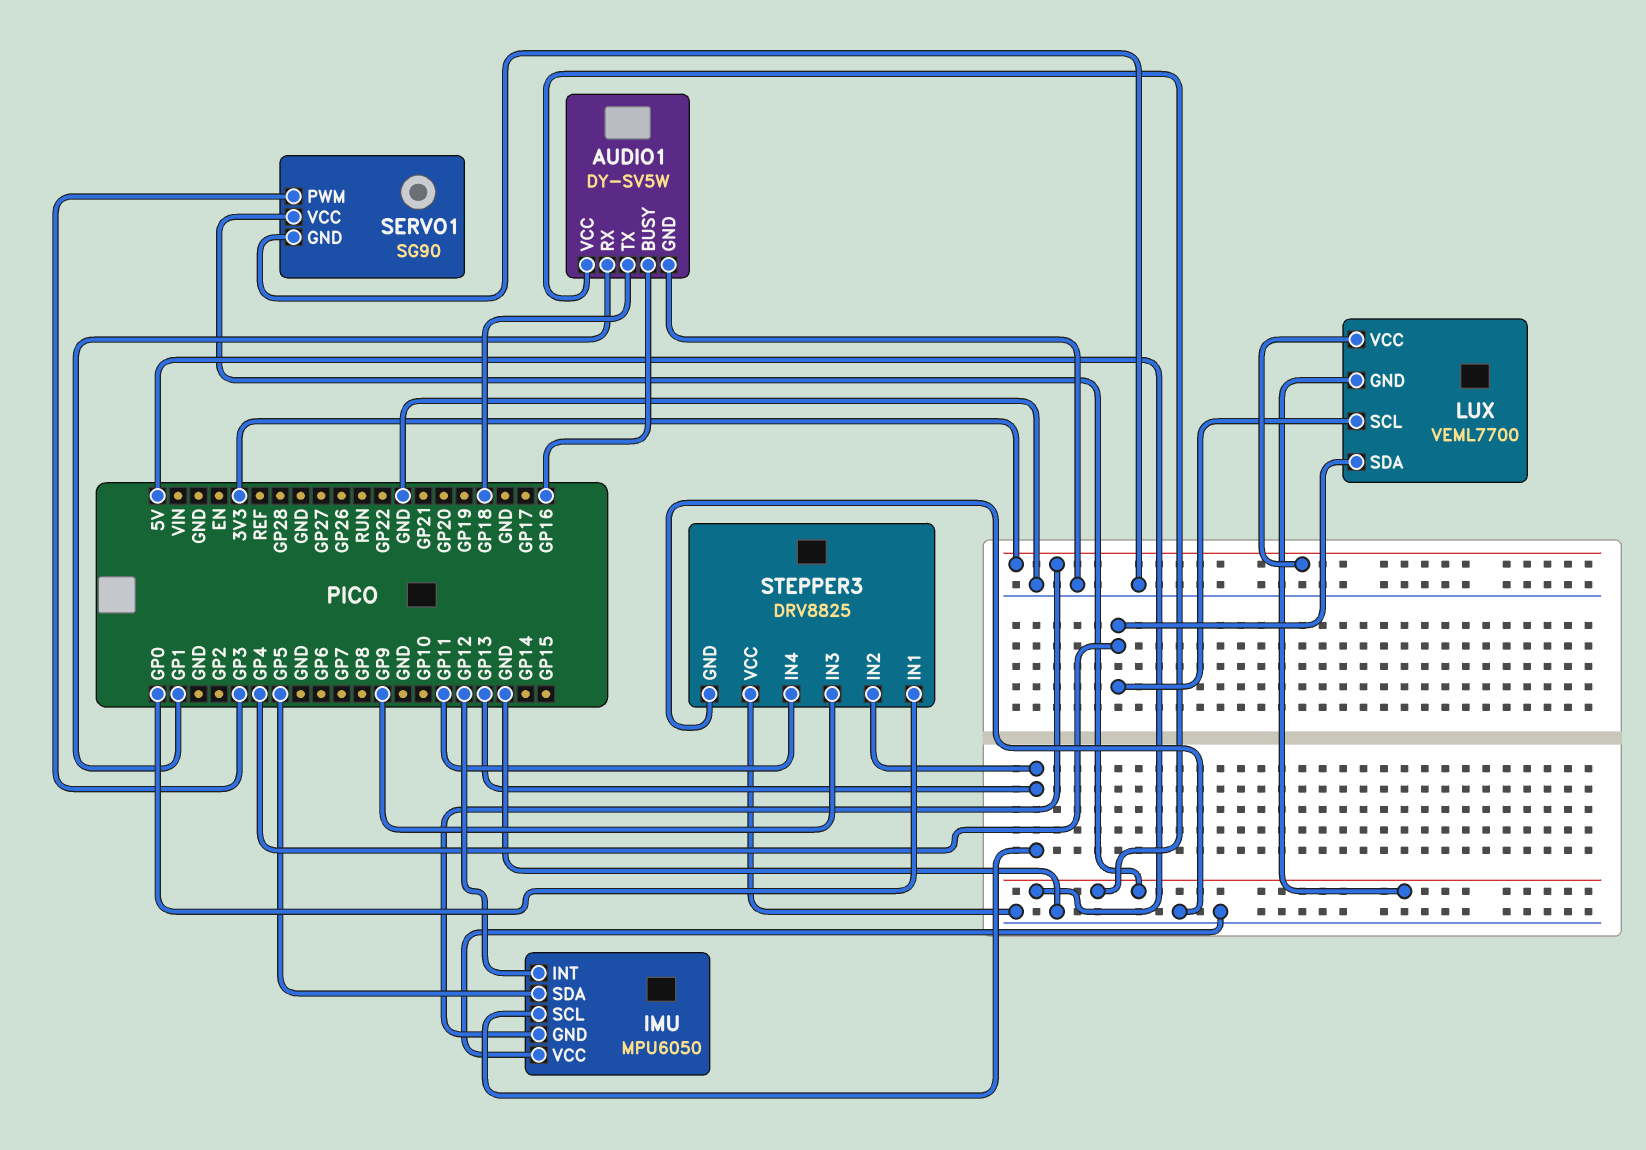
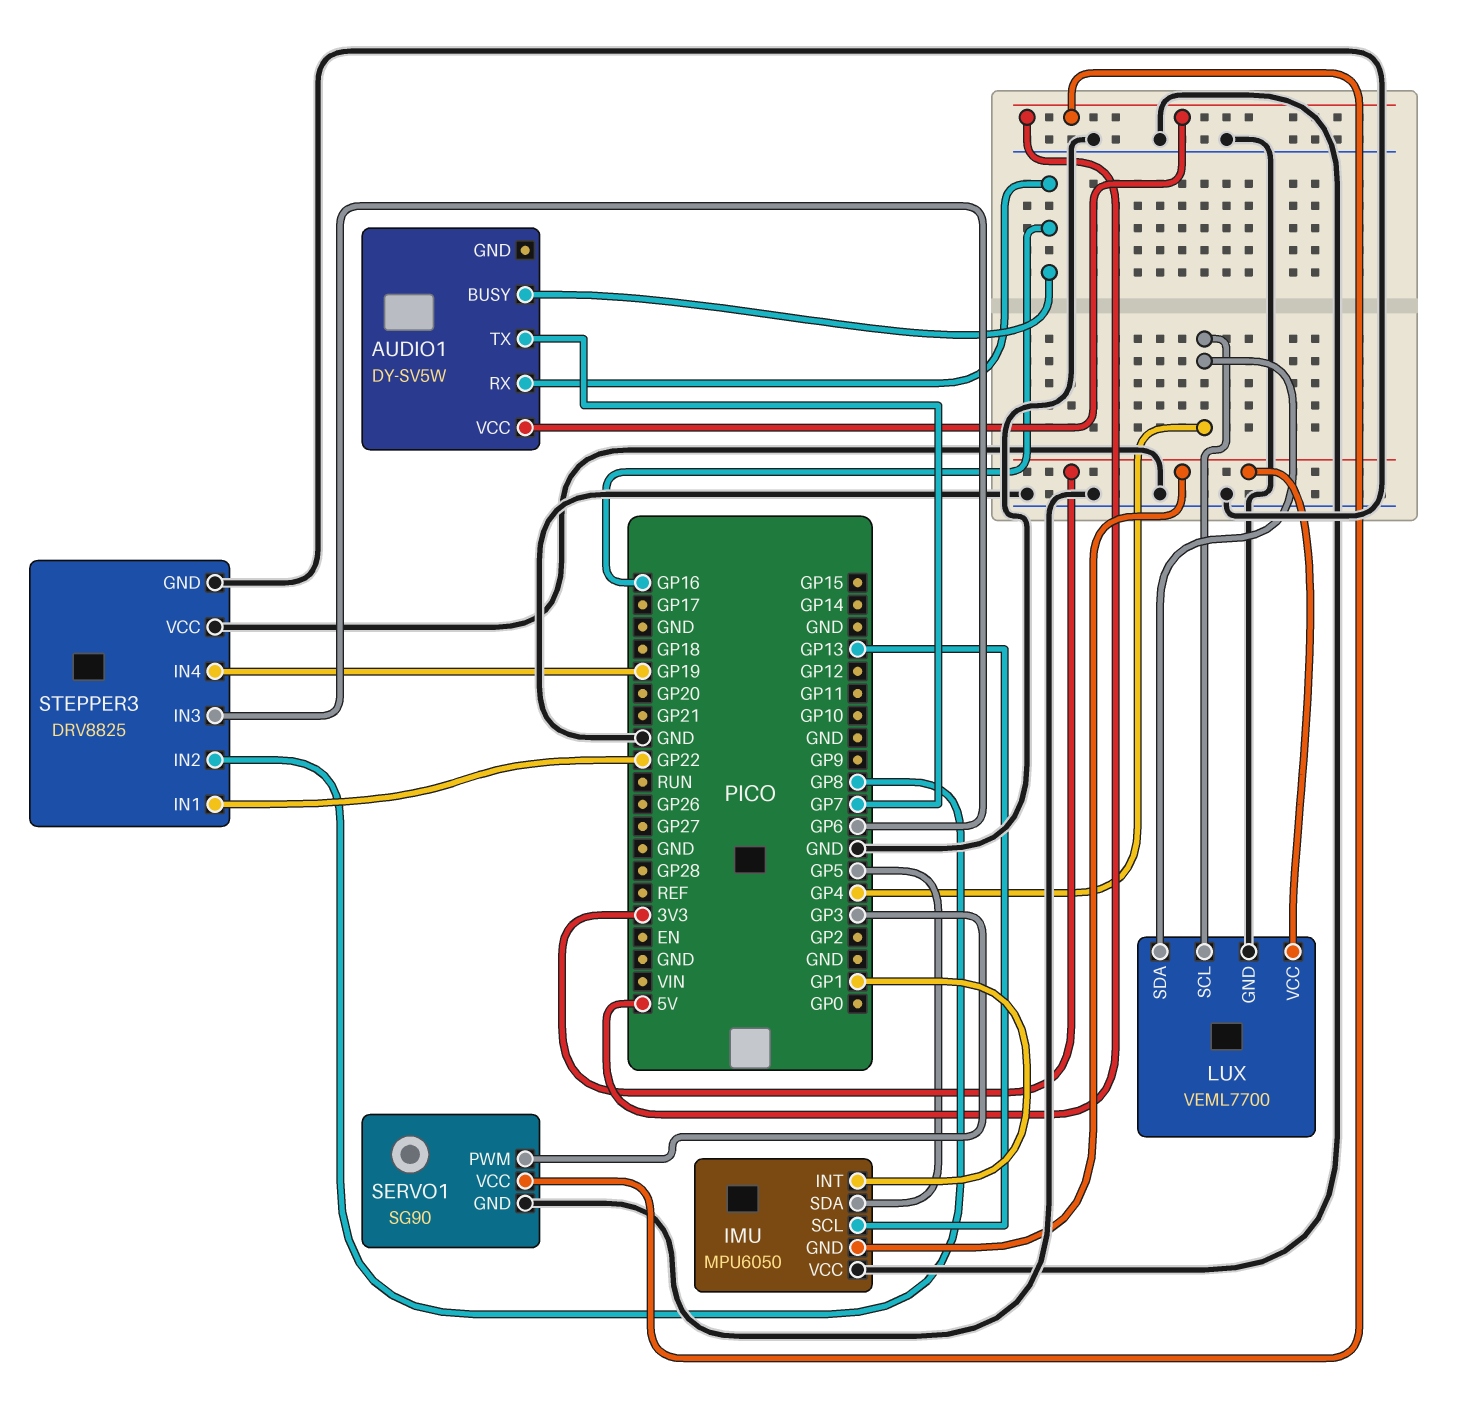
AUDIO1 pin GND: GND -> none
AUDIO1 pin RX: GP1 -> GP16
AUDIO1 pin TX: GP18 -> GP7
IMU pin INT: GP12 -> GP1
LUX pin GND: 5V -> GND
STEPPER3 pin IN1: GP0 -> GP22
STEPPER3 pin IN2: GP13 -> GP8
STEPPER3 pin IN3: GP9 -> GP6
STEPPER3 pin IN4: GP11 -> GP19

